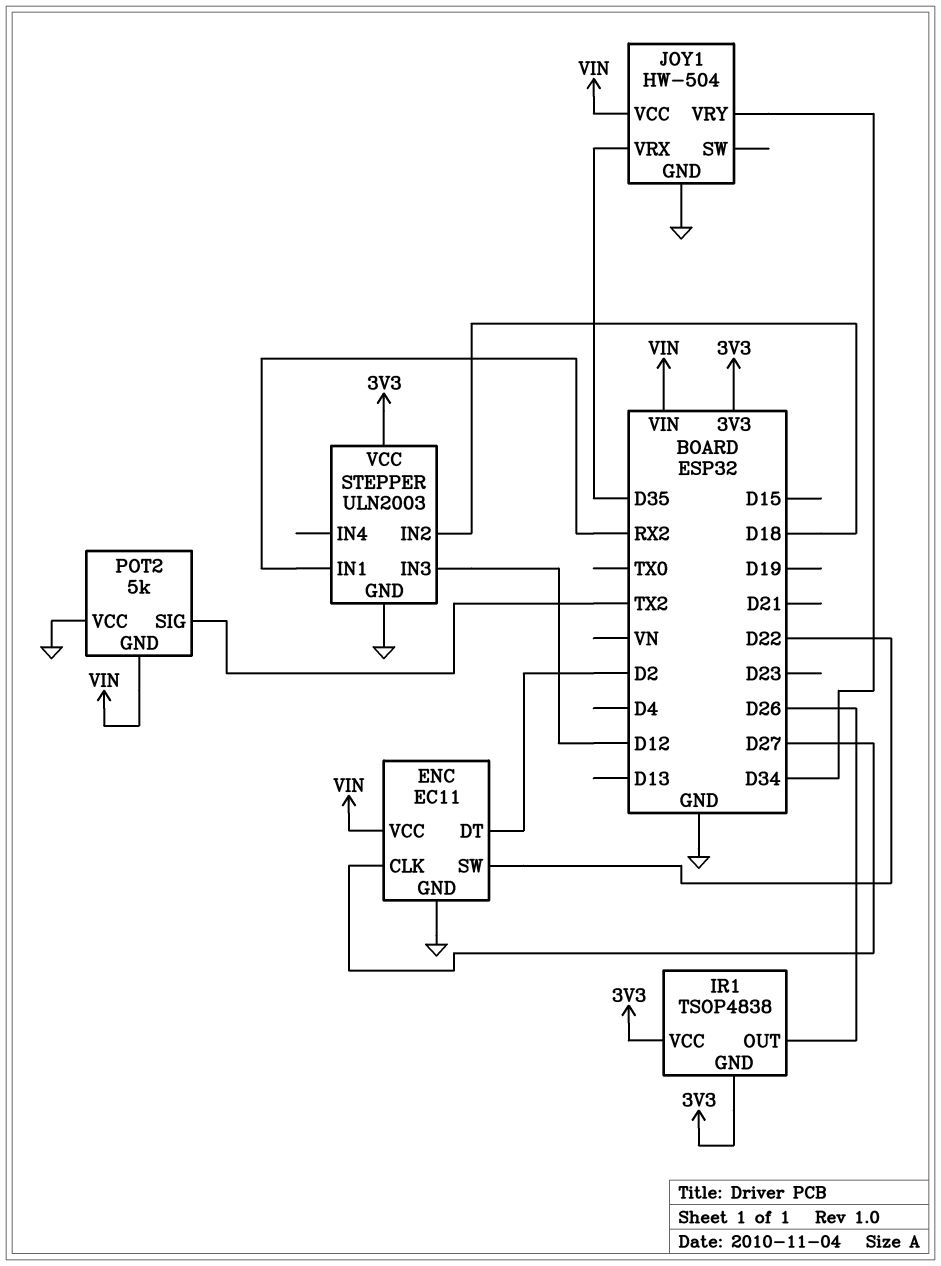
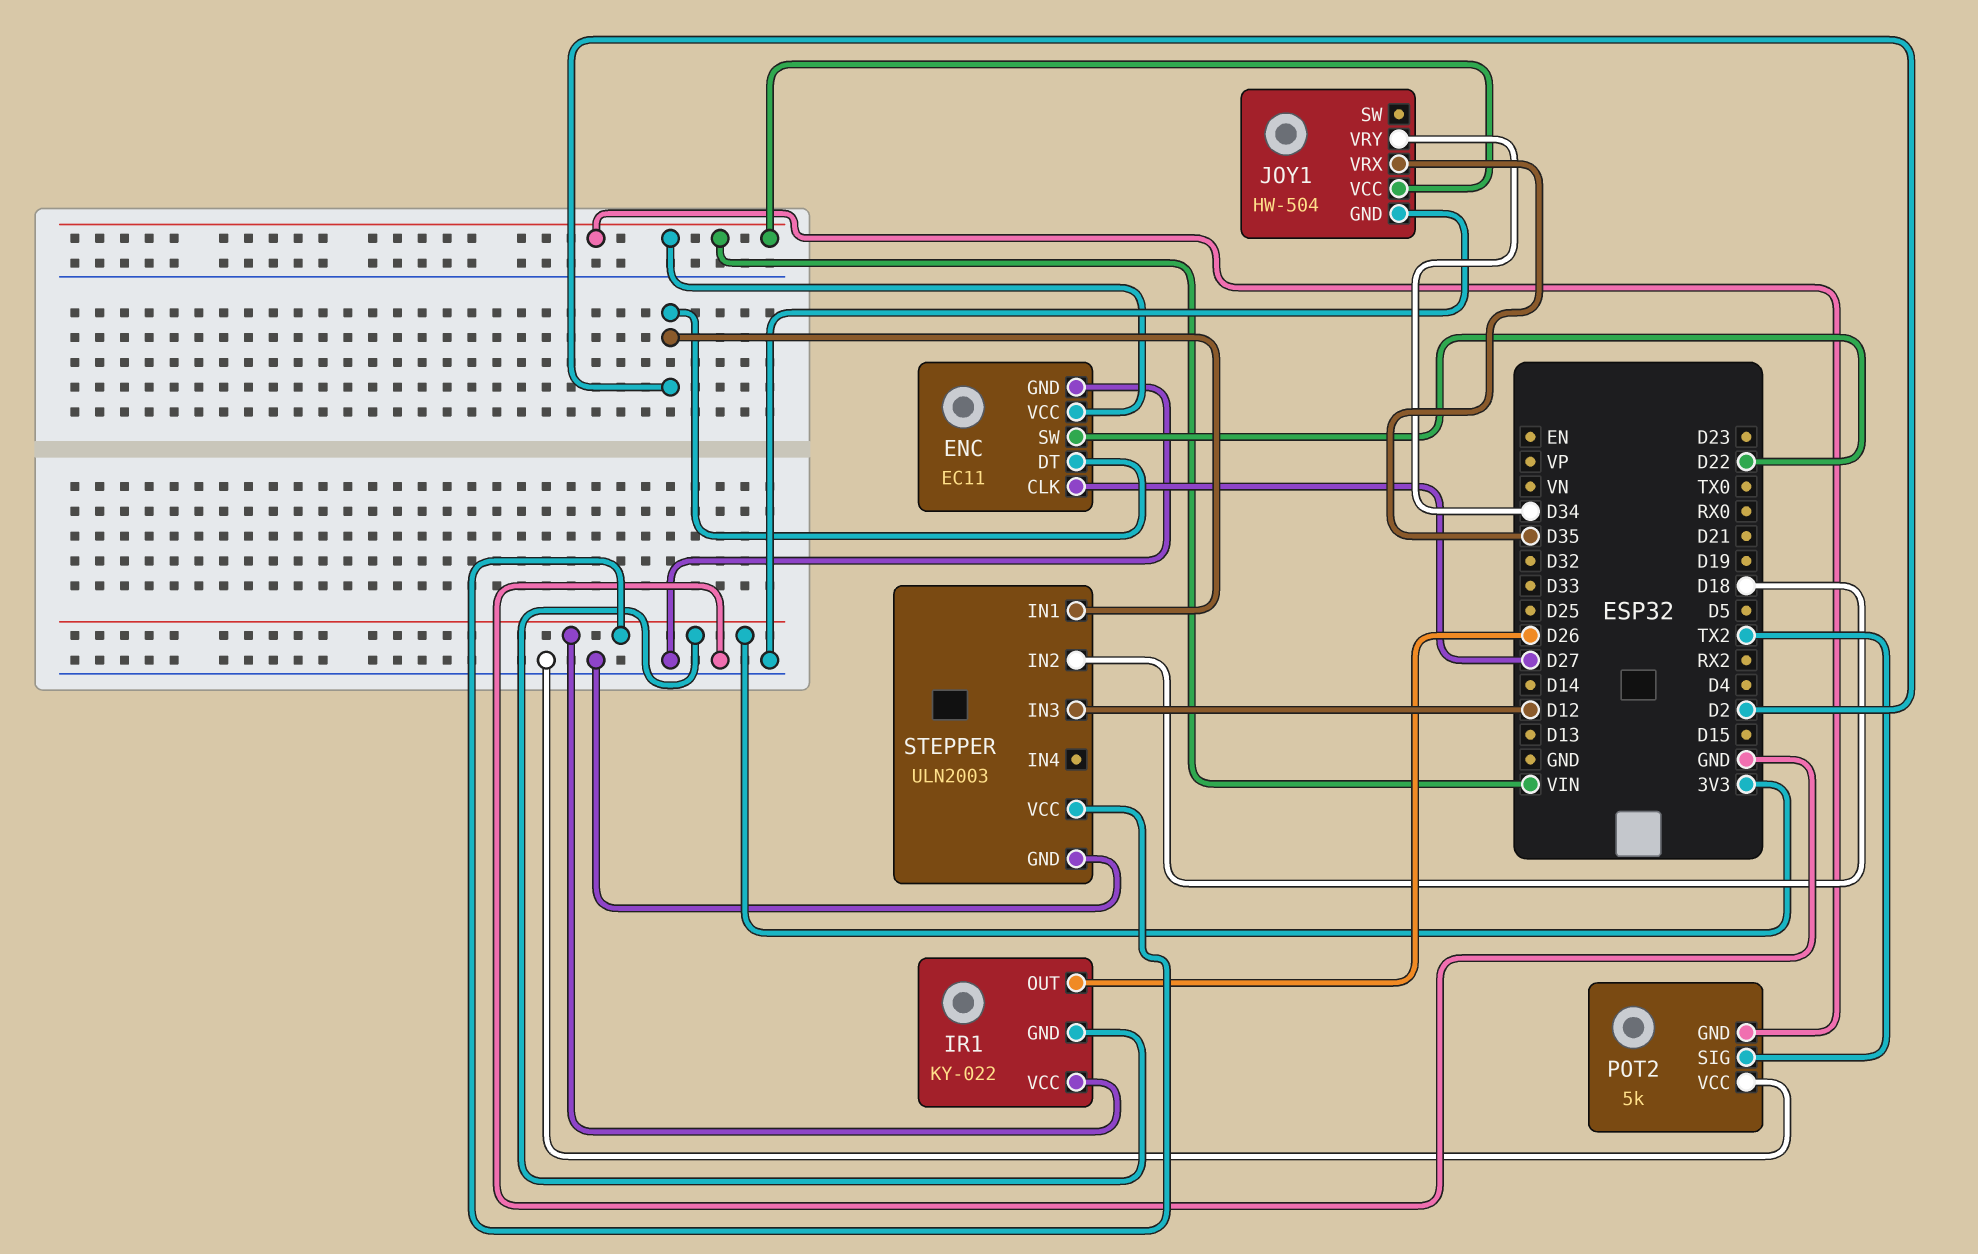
IR1: TSOP4838 -> KY-022
STEPPER pin IN1: RX2 -> D2

